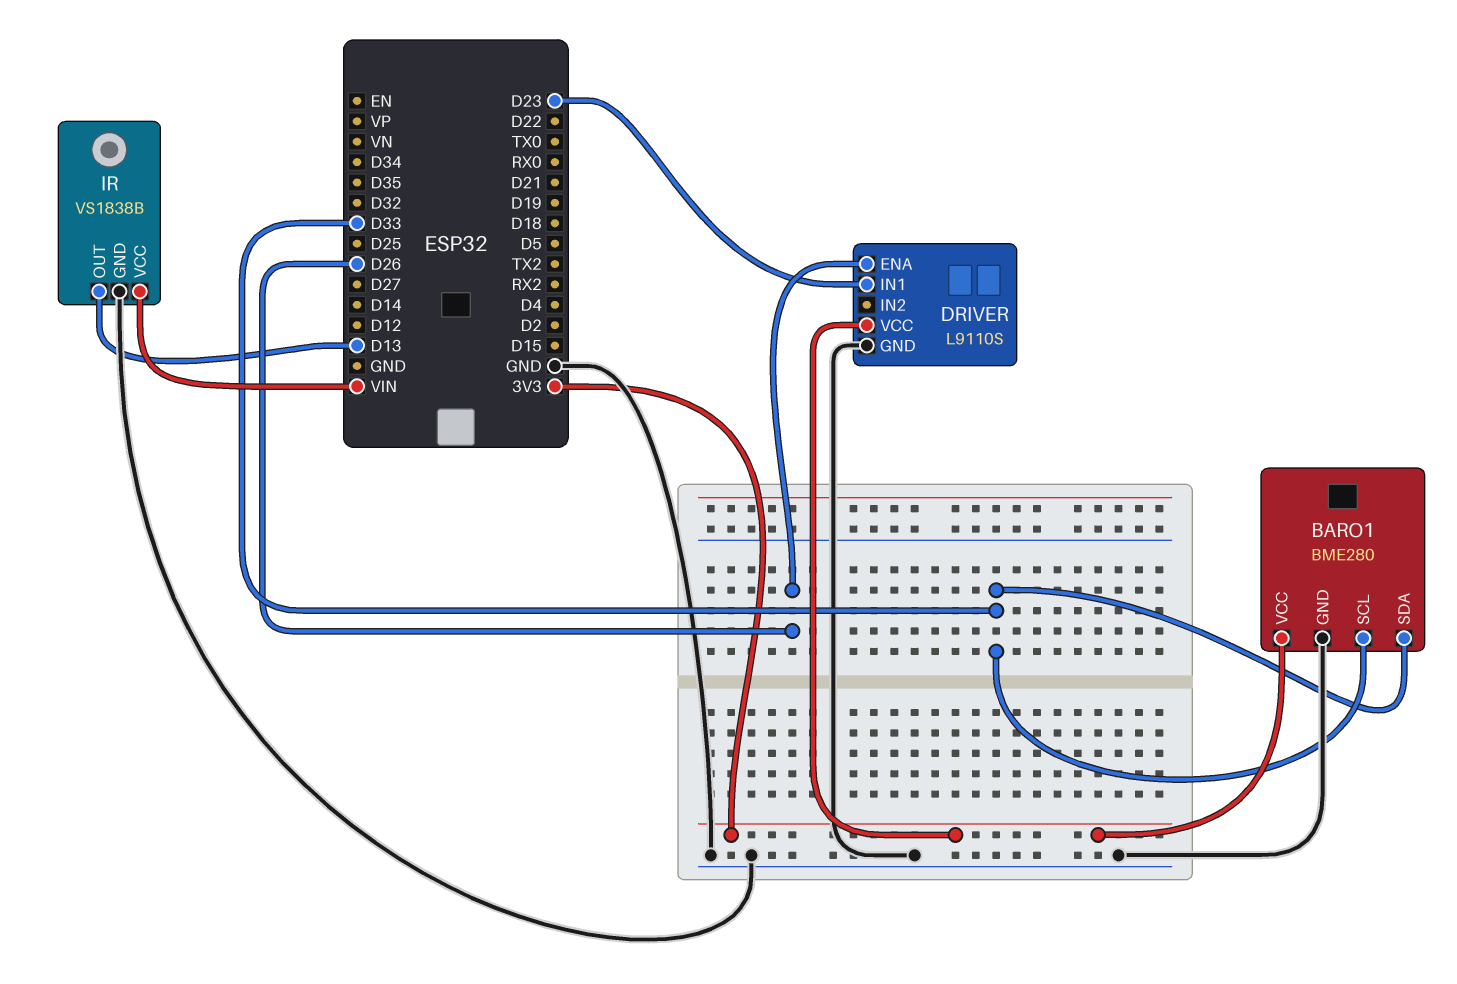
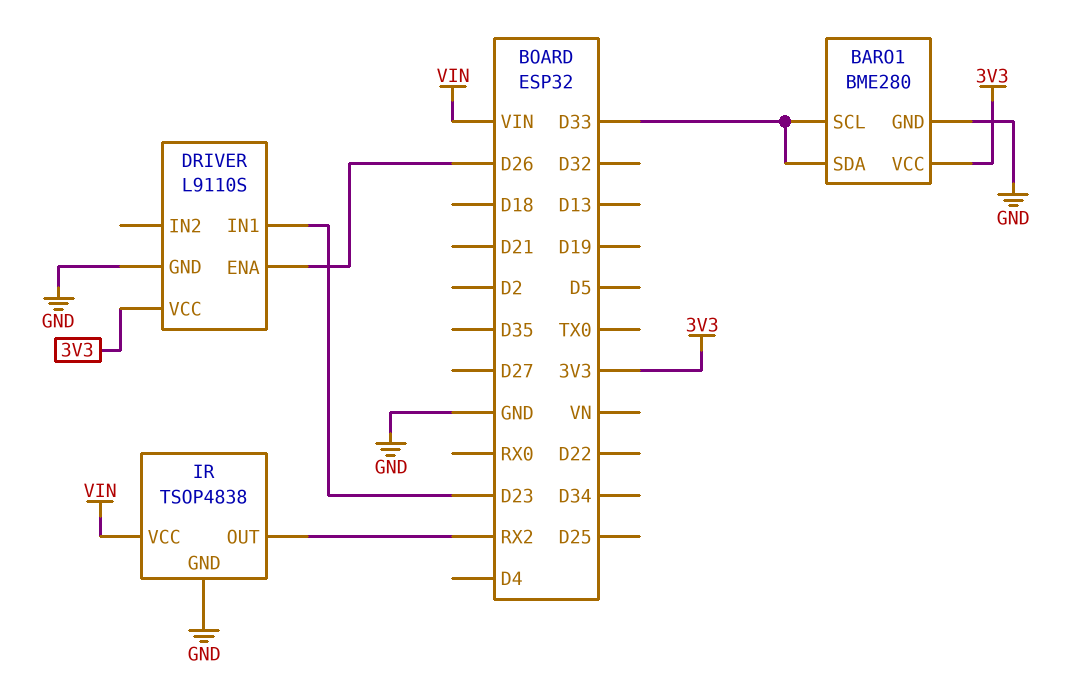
IR: VS1838B -> TSOP4838
IR pin OUT: D13 -> RX2

